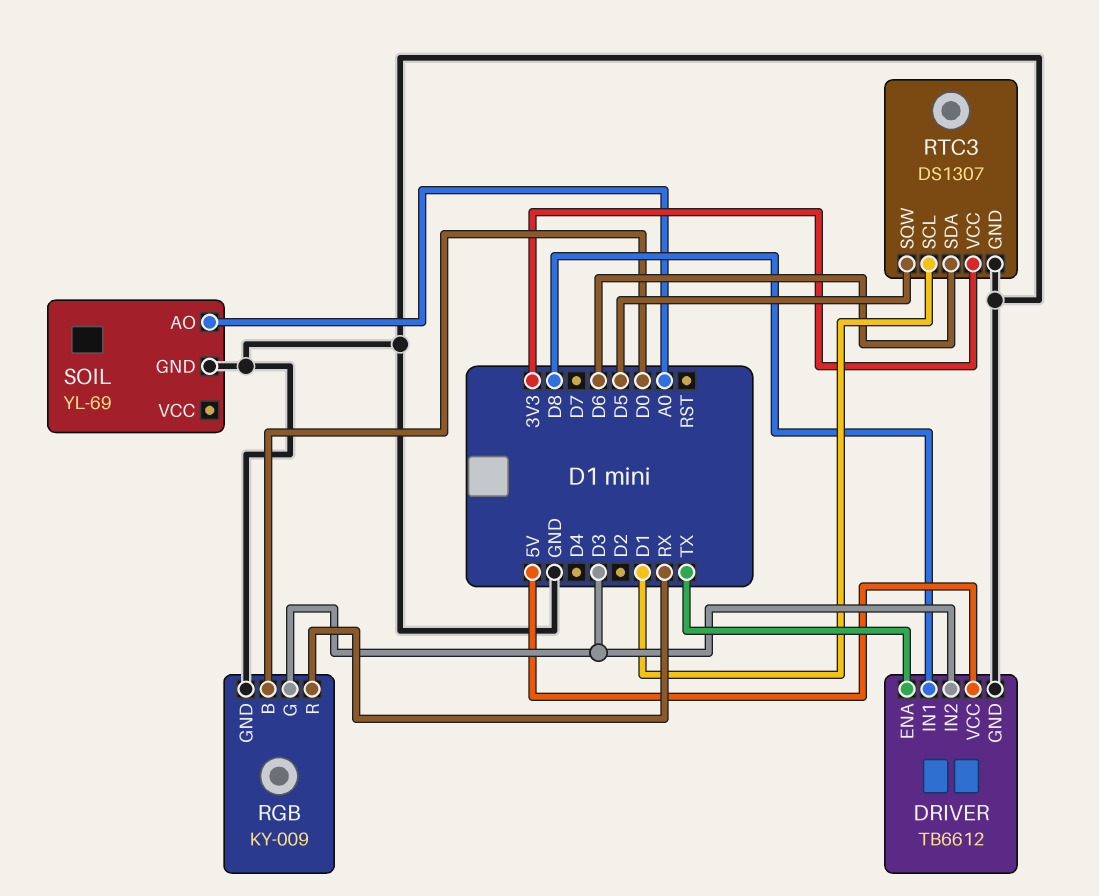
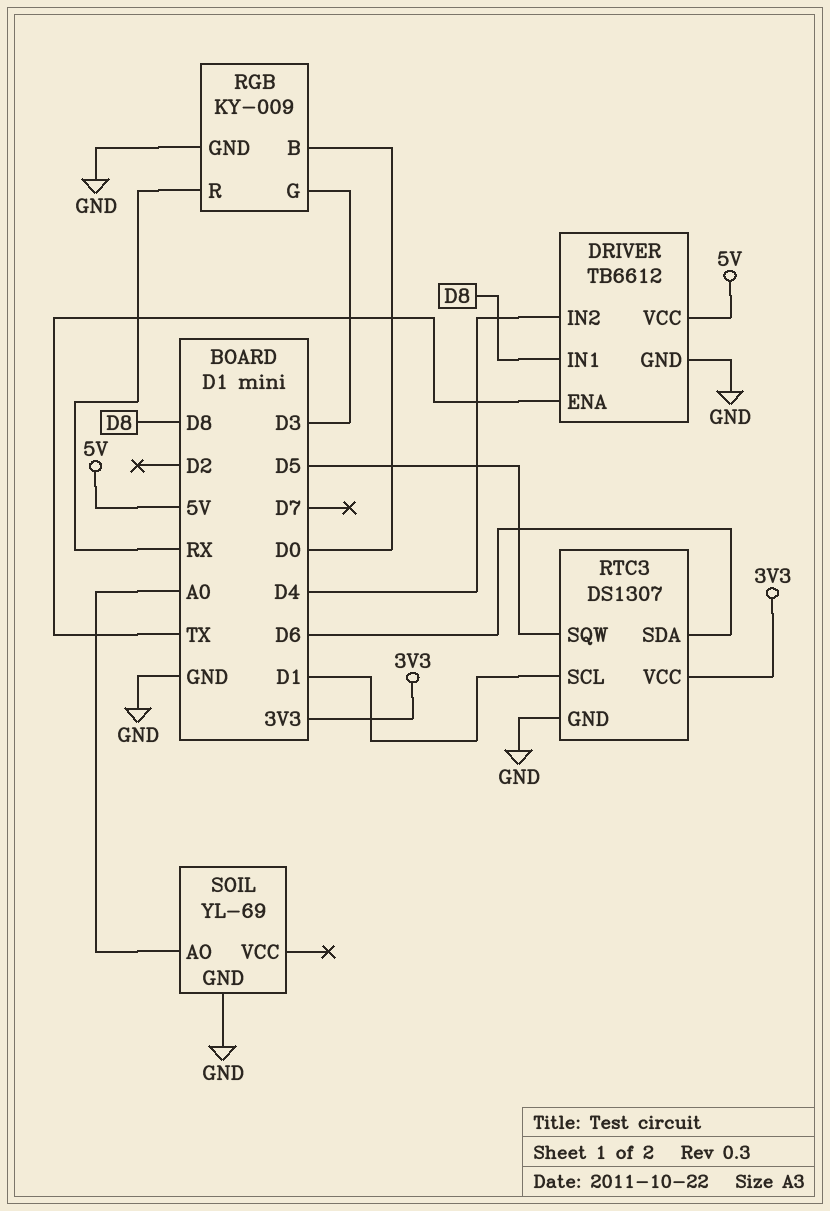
DRIVER pin IN2: D3 -> D4

